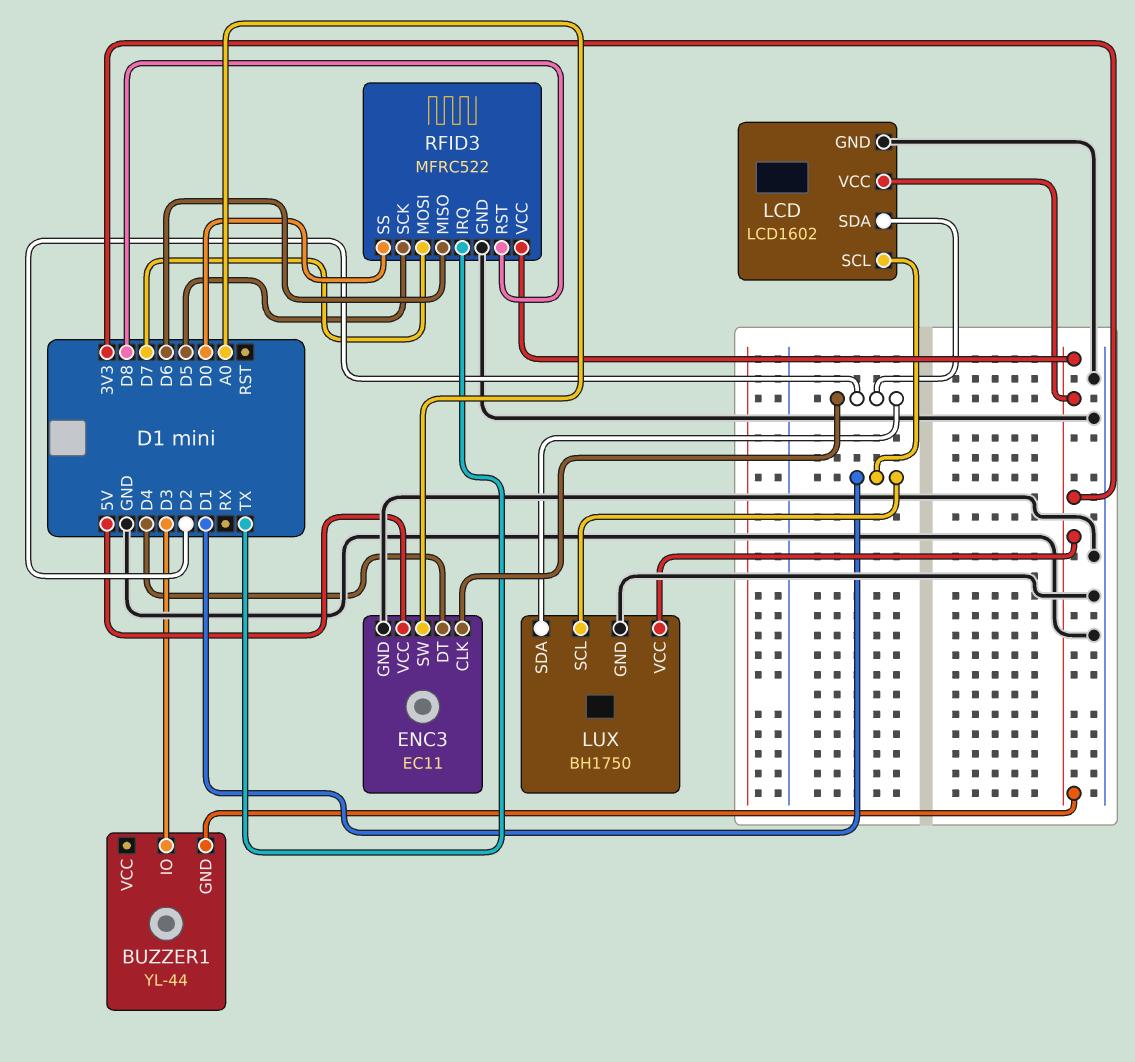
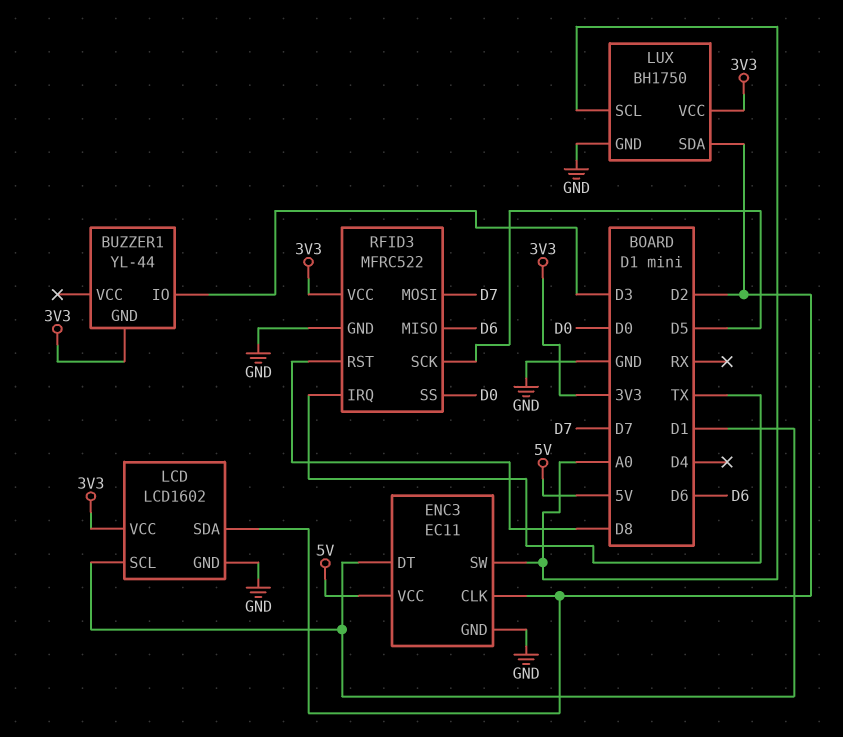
ENC3 pin DT: D4 -> D1
LUX pin SCL: D1 -> A0

